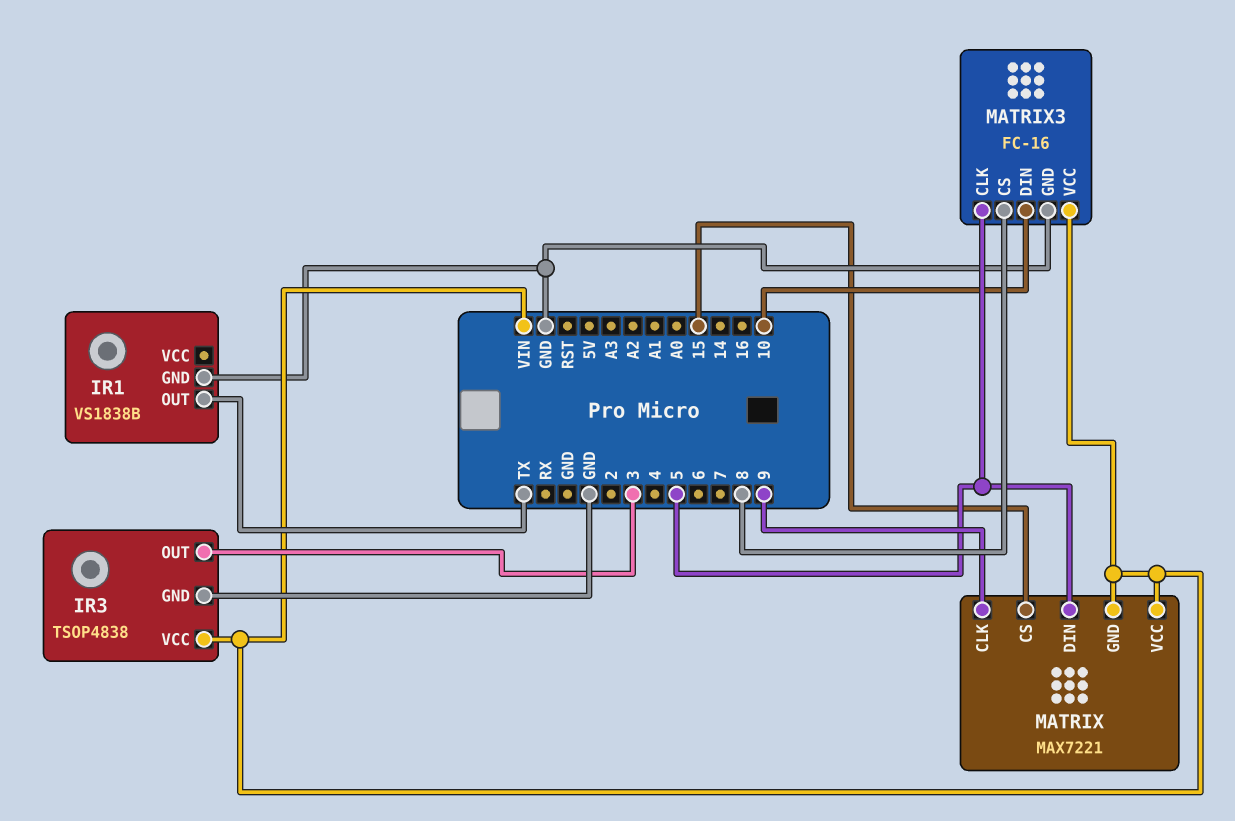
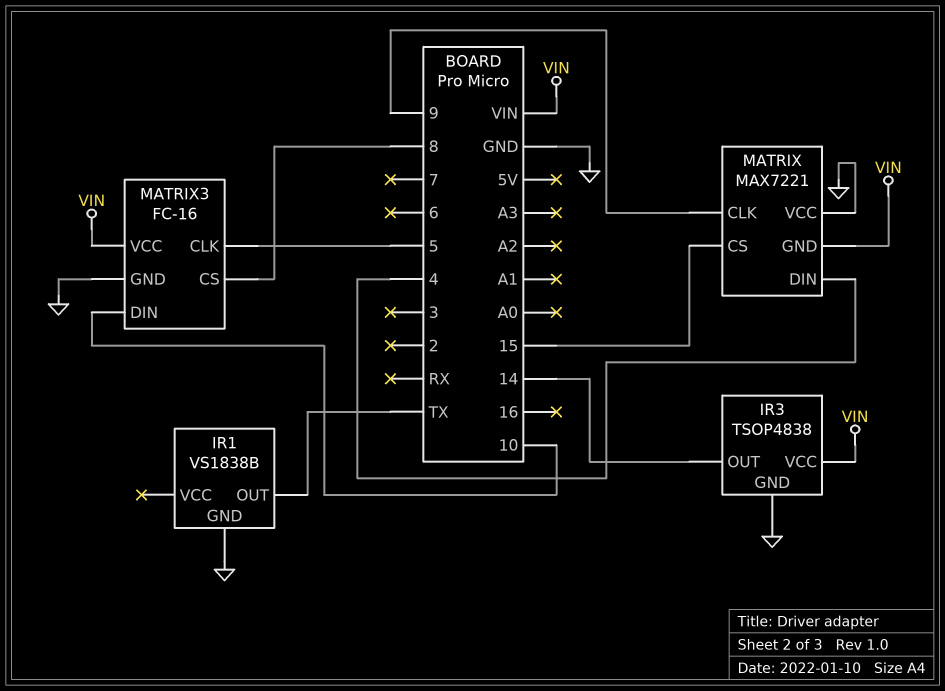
IR3 pin OUT: 3 -> 14
MATRIX pin DIN: 5 -> 4
MATRIX pin VCC: VIN -> GND

